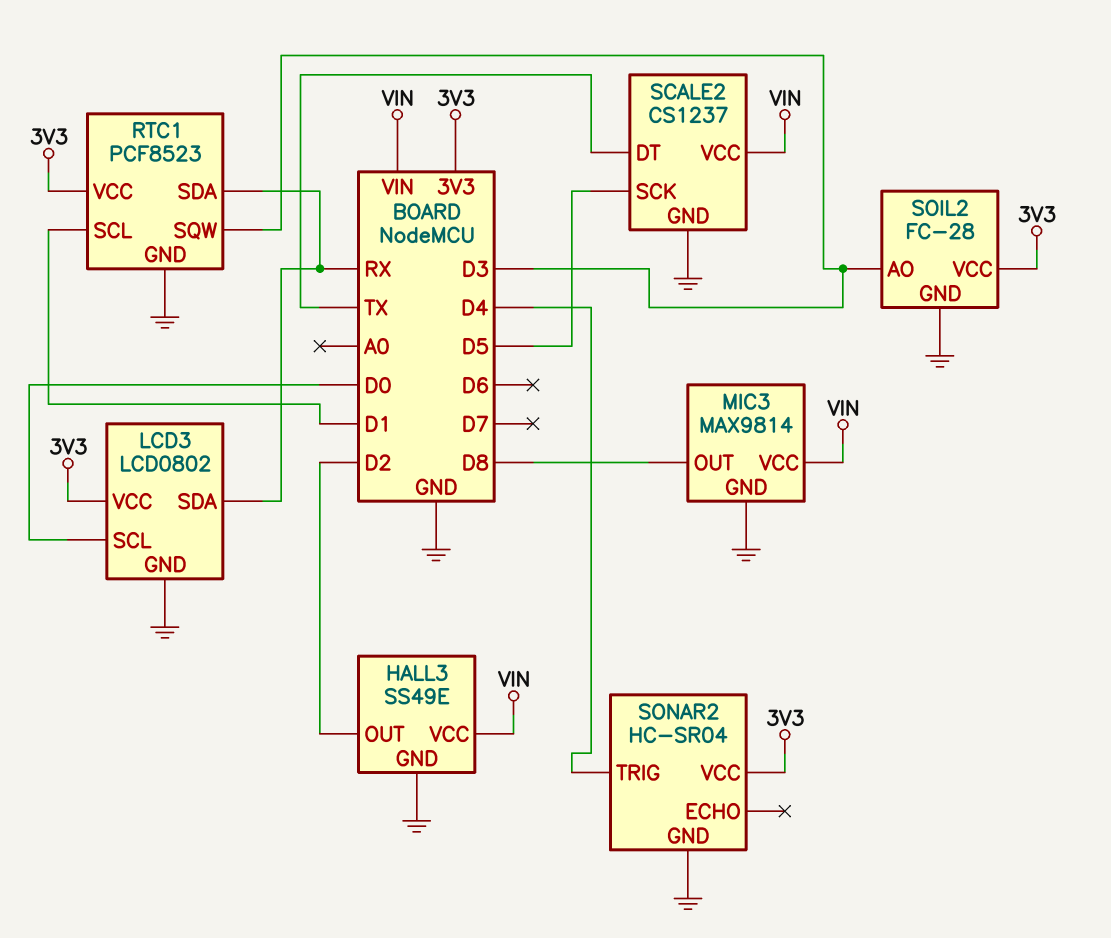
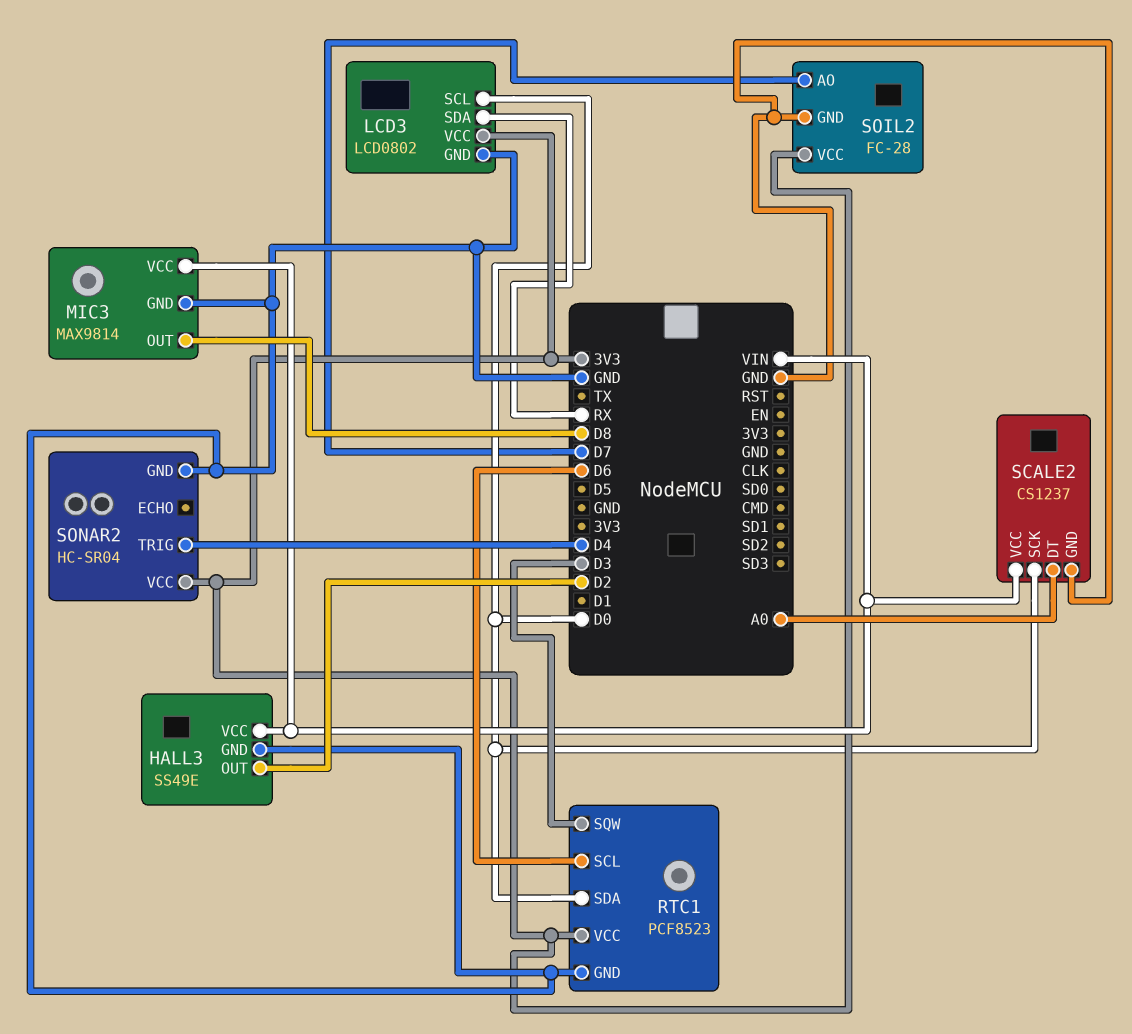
RTC1 pin SCL: D1 -> D6
RTC1 pin SDA: RX -> D0
SCALE2 pin DT: TX -> A0
SCALE2 pin SCK: D5 -> D0
SOIL2 pin AO: D3 -> D7

